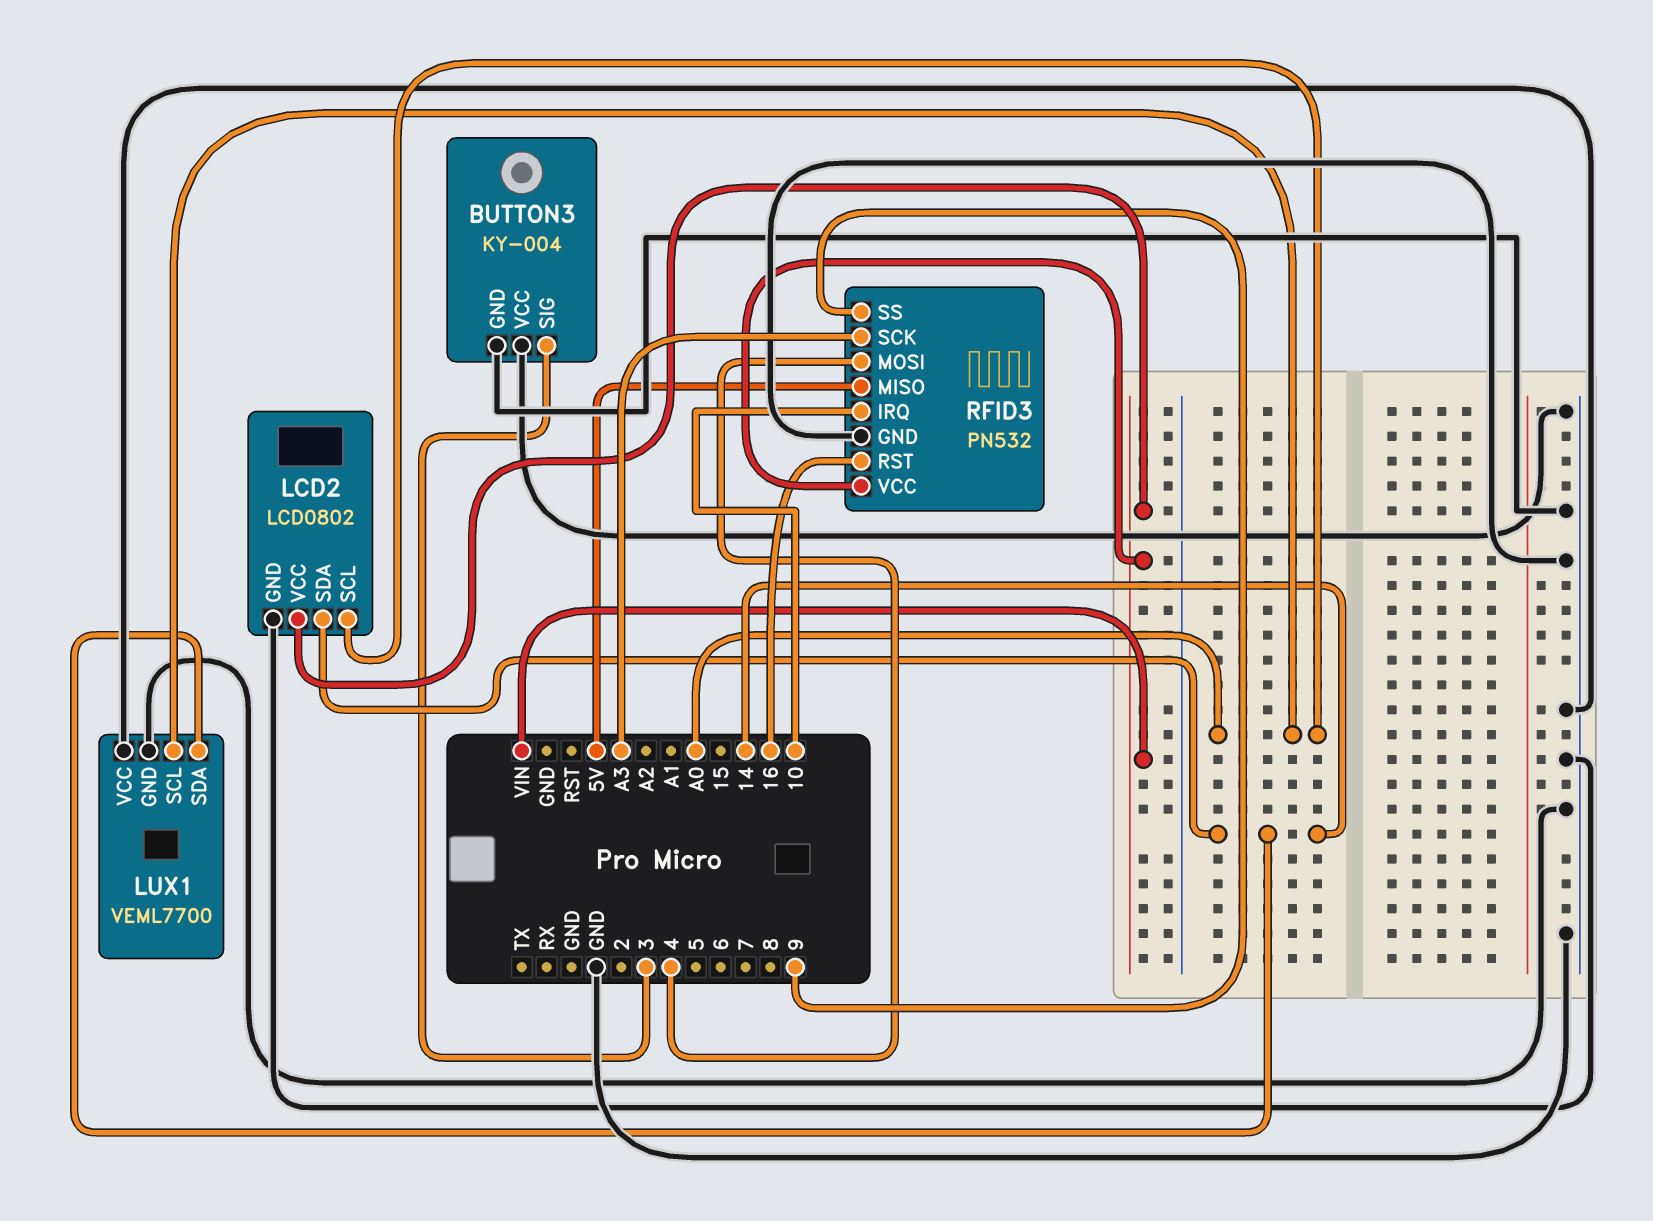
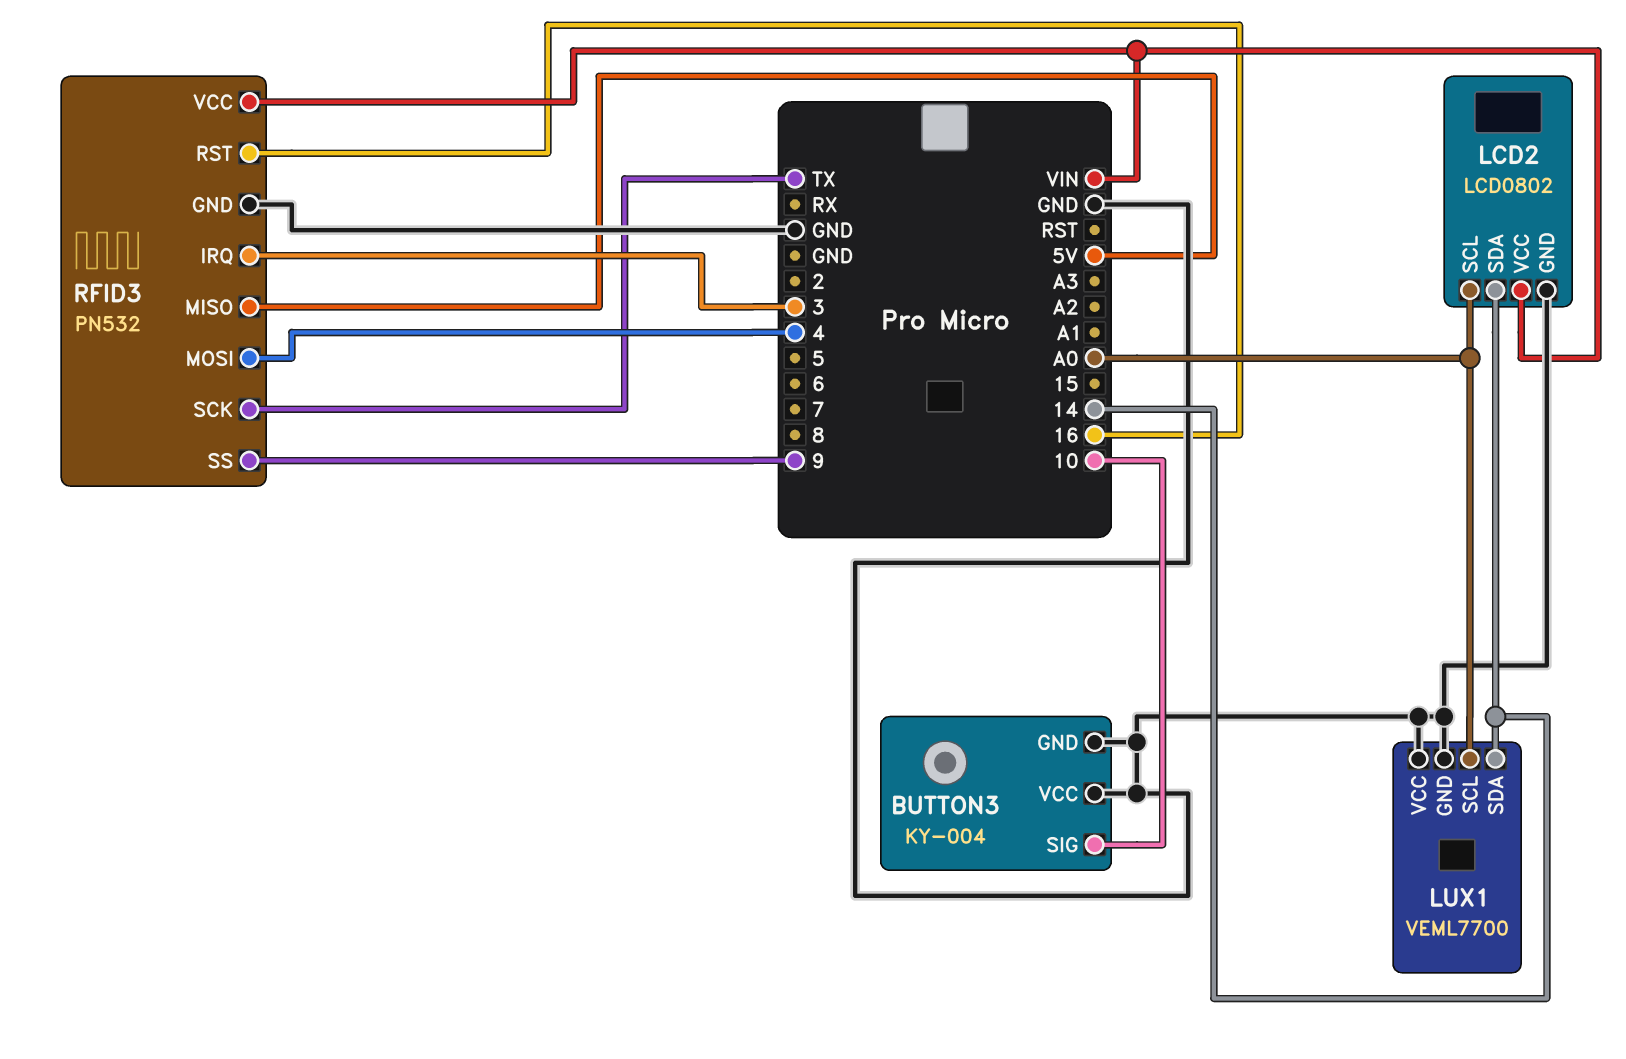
BUTTON3 pin SIG: 3 -> 10
RFID3 pin IRQ: 10 -> 3
RFID3 pin SCK: A3 -> TX

